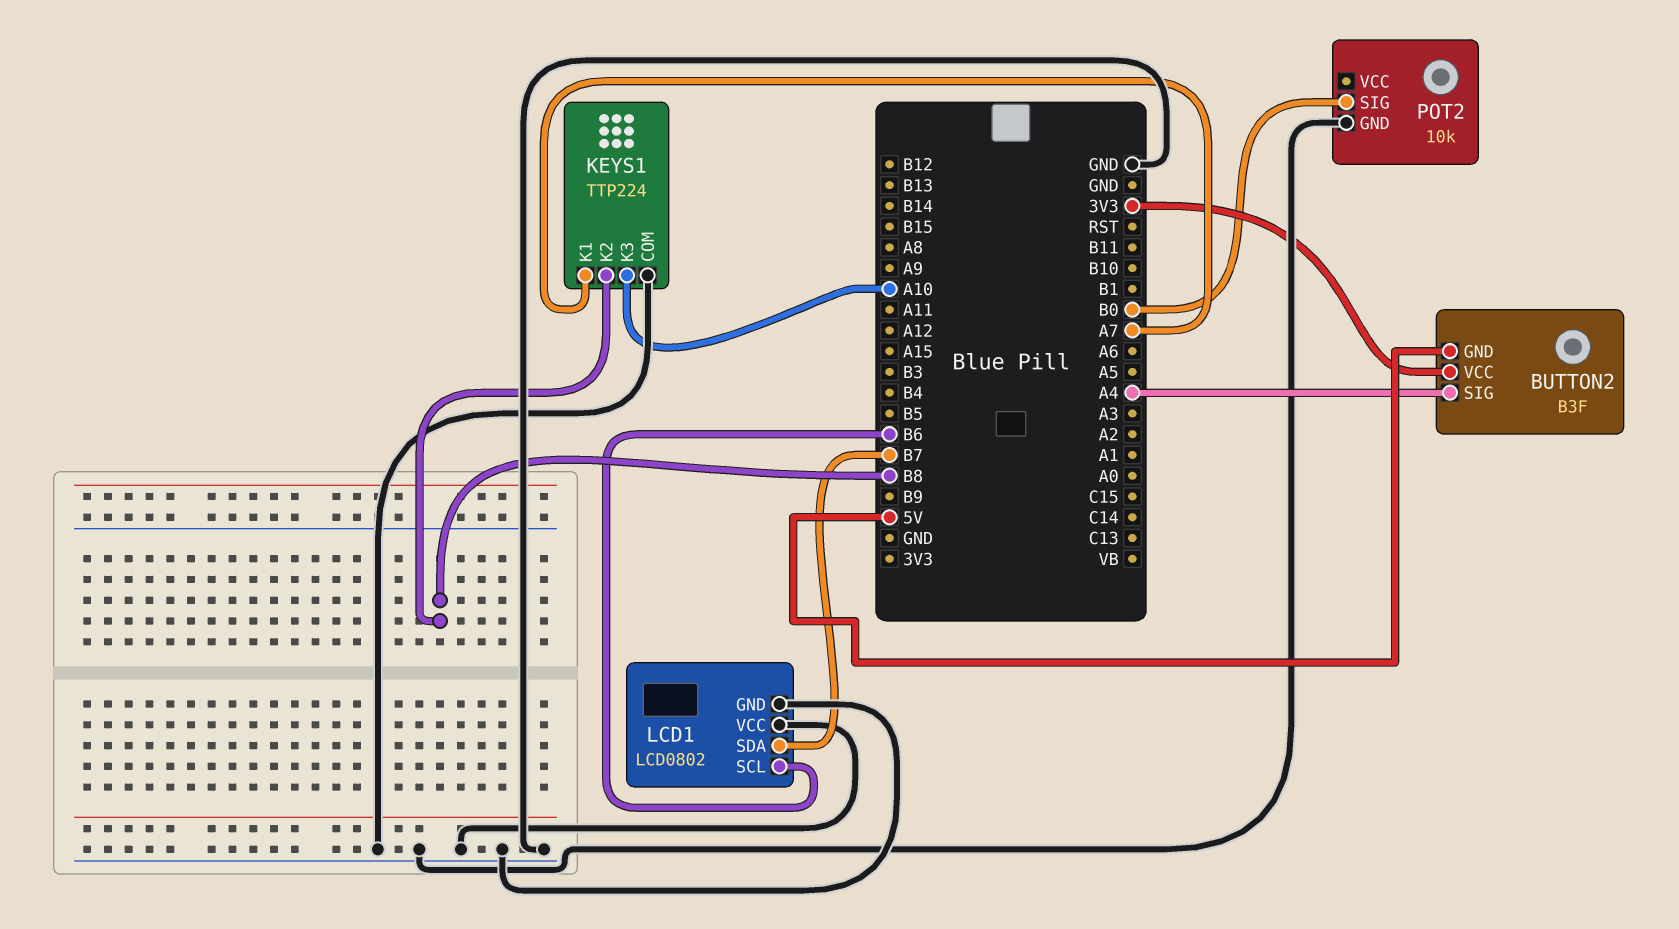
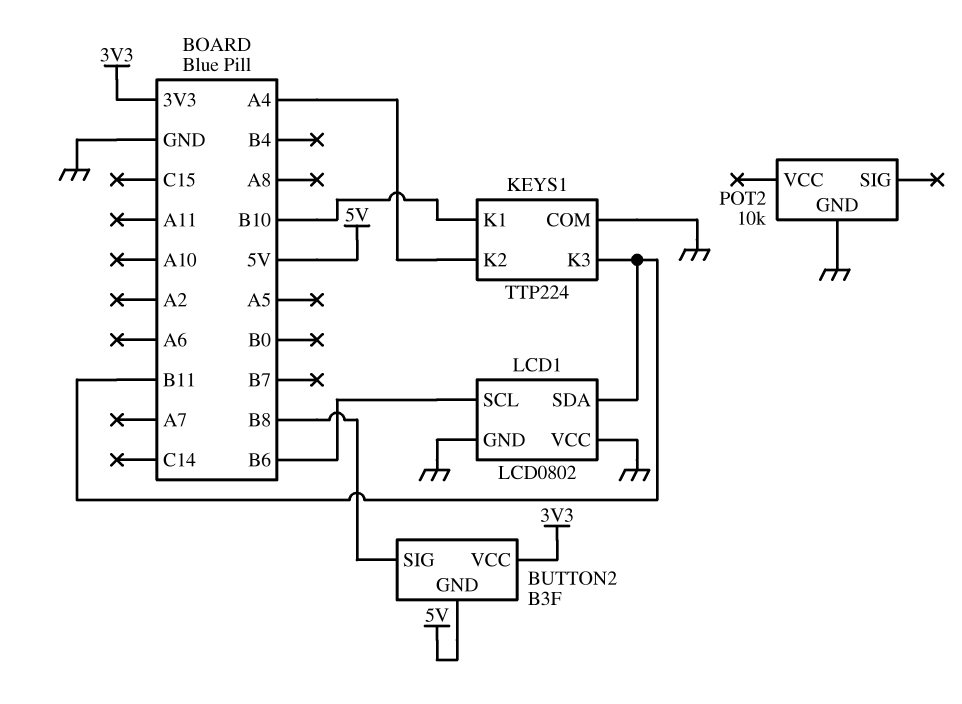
BUTTON2 pin SIG: A4 -> B8
KEYS1 pin K1: A7 -> B10
KEYS1 pin K2: B8 -> A4
KEYS1 pin K3: A10 -> B11
LCD1 pin SDA: B7 -> B11
POT2 pin SIG: B0 -> none

